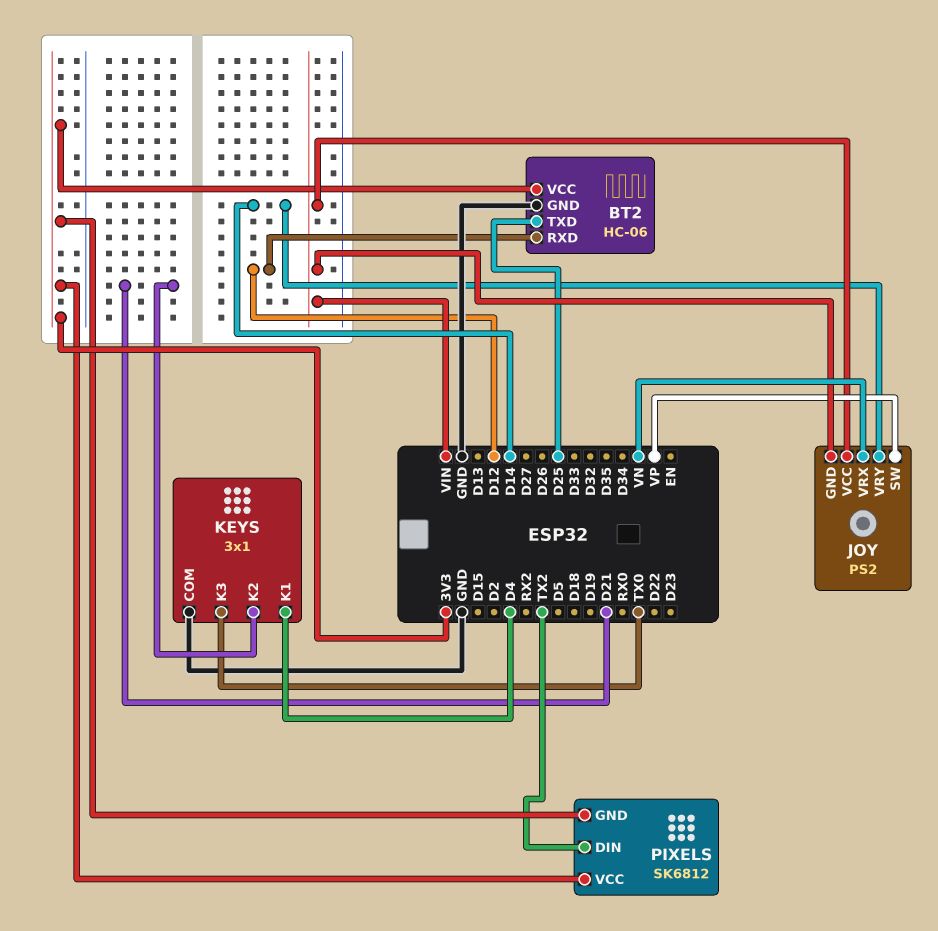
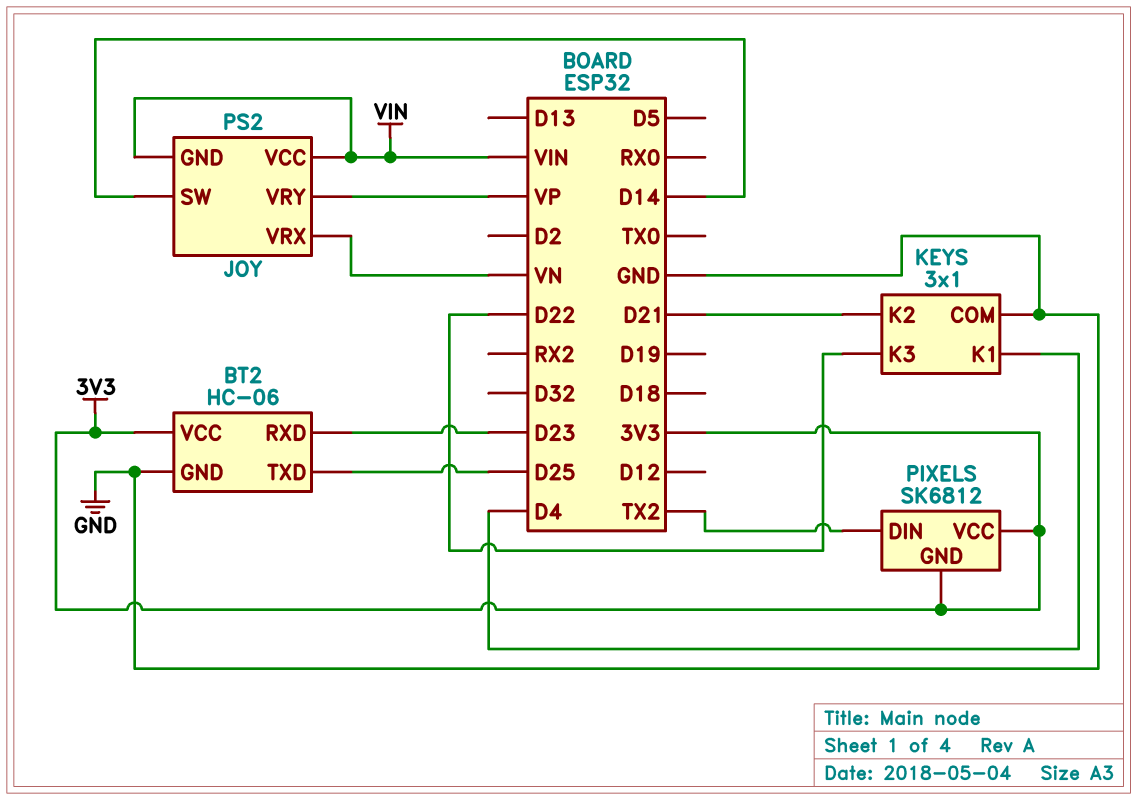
BT2 pin RXD: D12 -> D23
JOY pin SW: VP -> D14
JOY pin VRY: D14 -> VP
KEYS pin K3: TX0 -> D22

